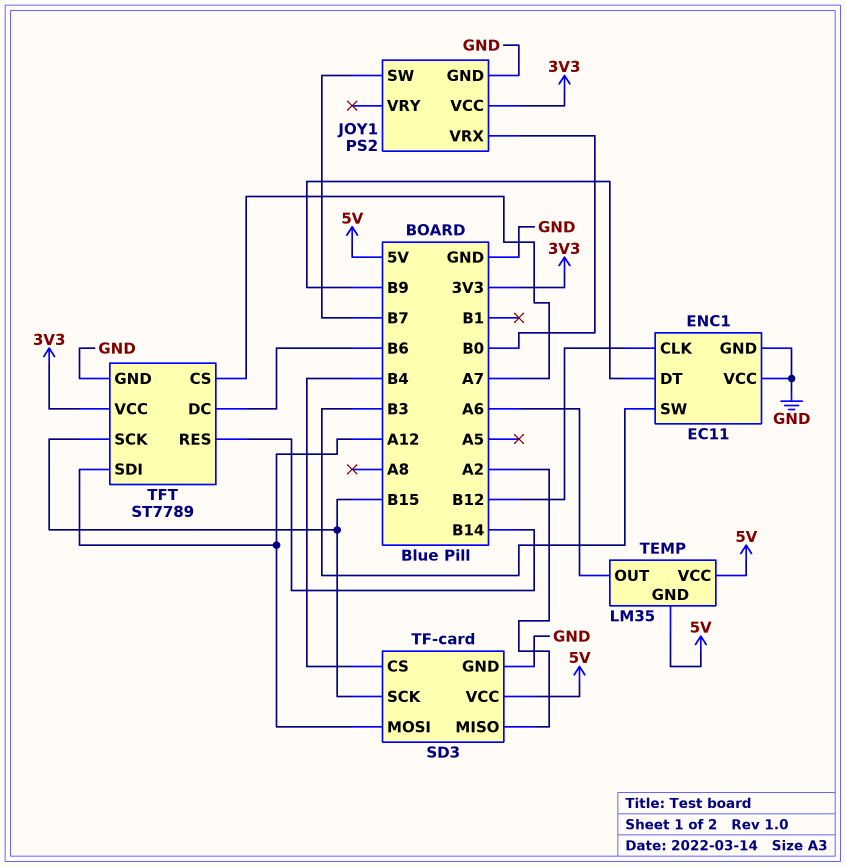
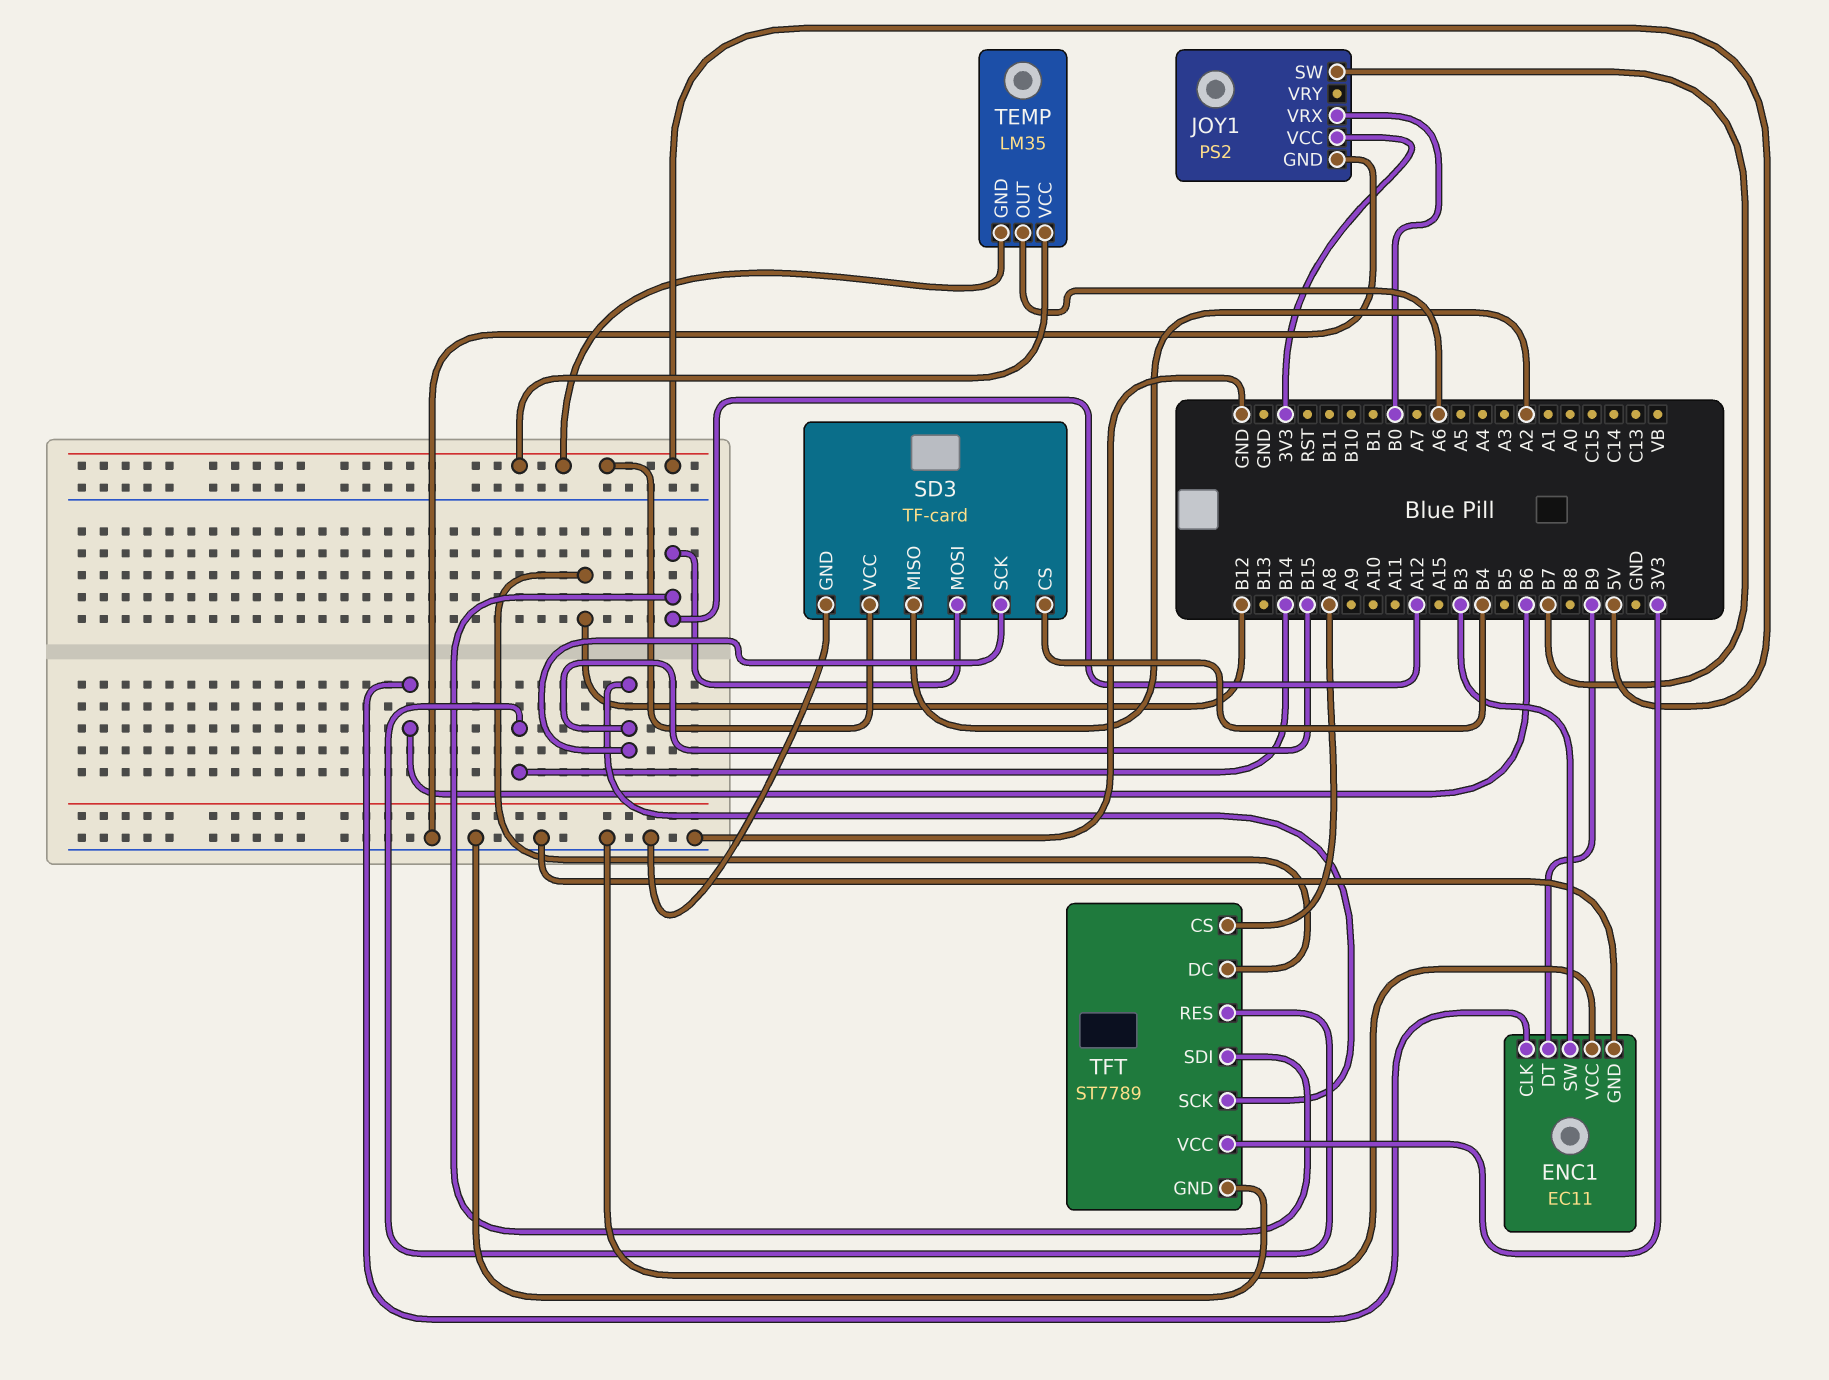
ENC1 pin CLK: B12 -> B6
TFT pin CS: A7 -> A8
TFT pin DC: B6 -> B12

